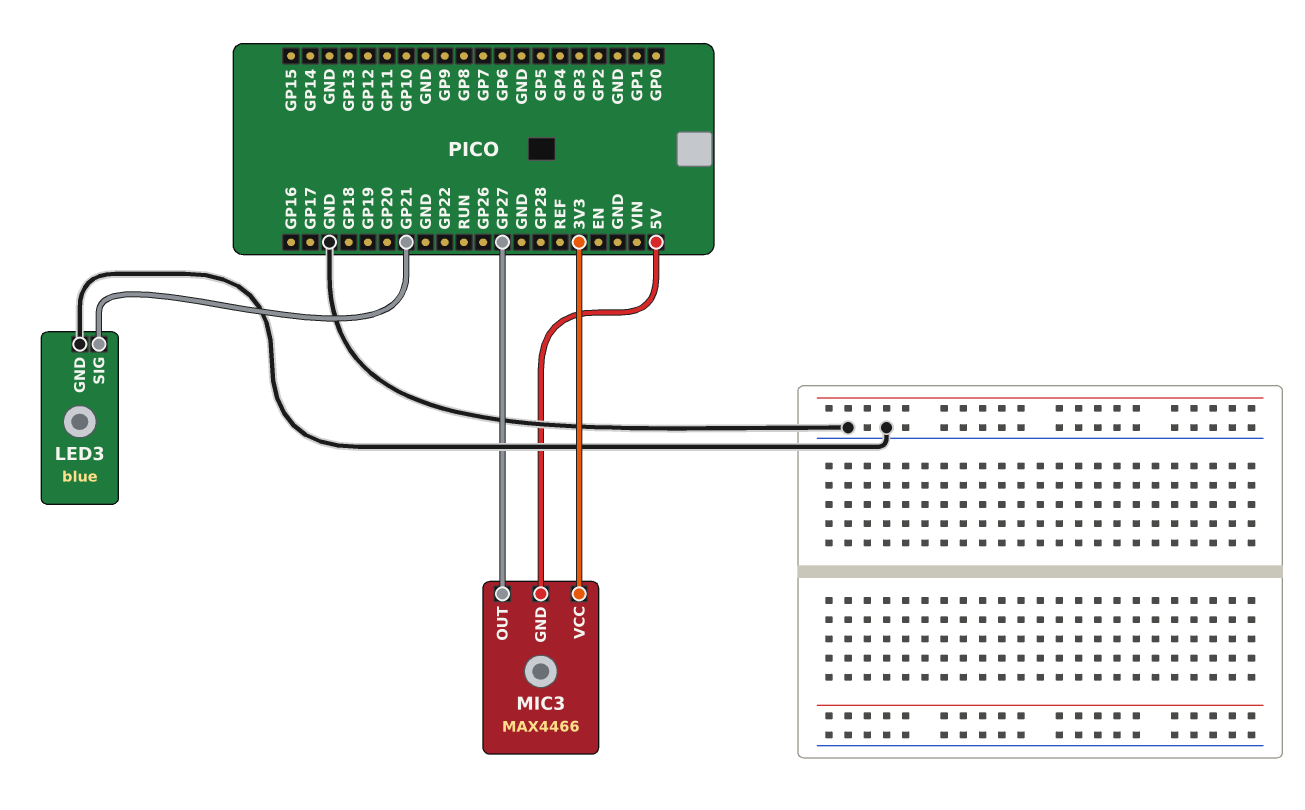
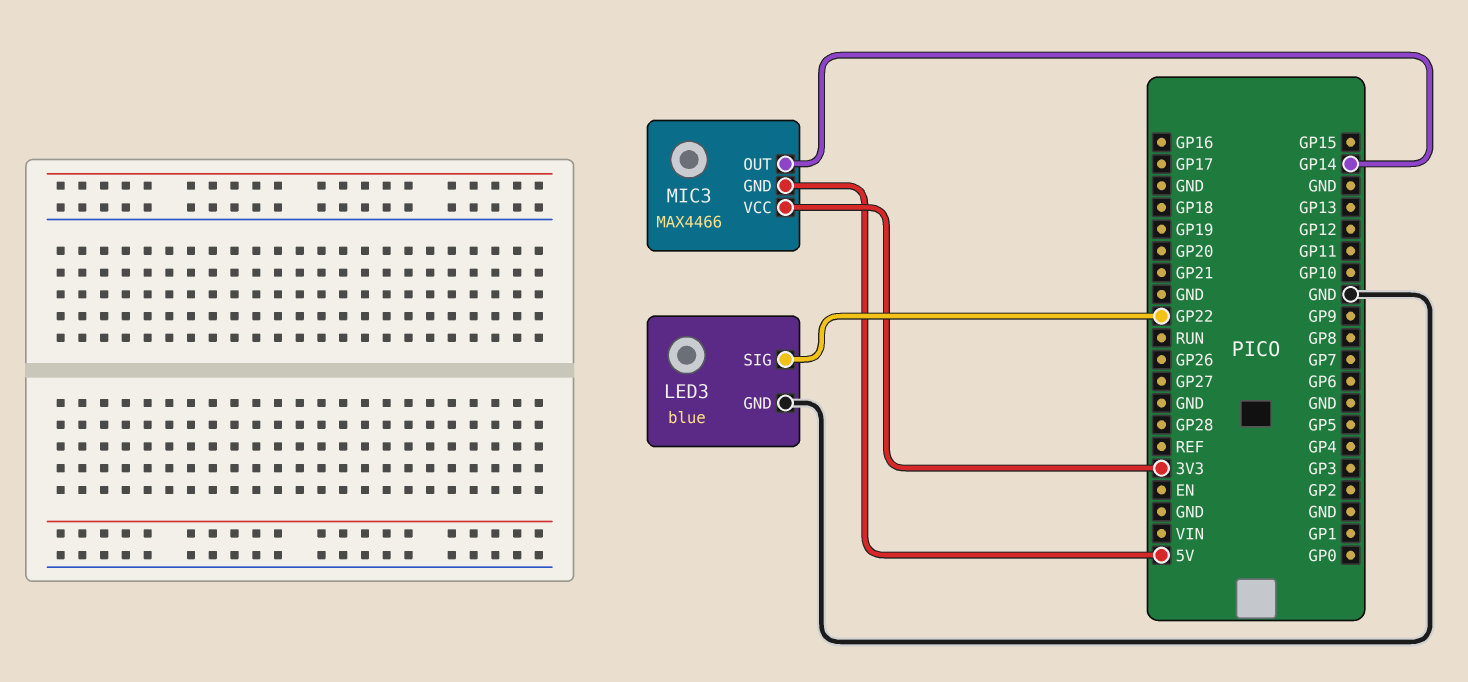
LED3 pin SIG: GP21 -> GP22
MIC3 pin OUT: GP27 -> GP14

